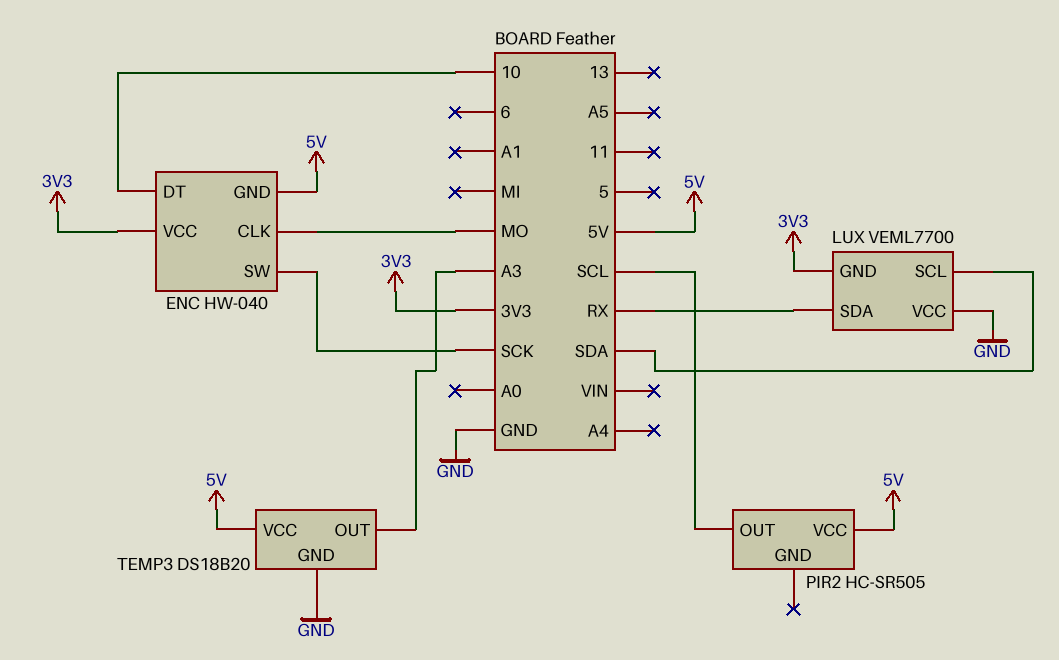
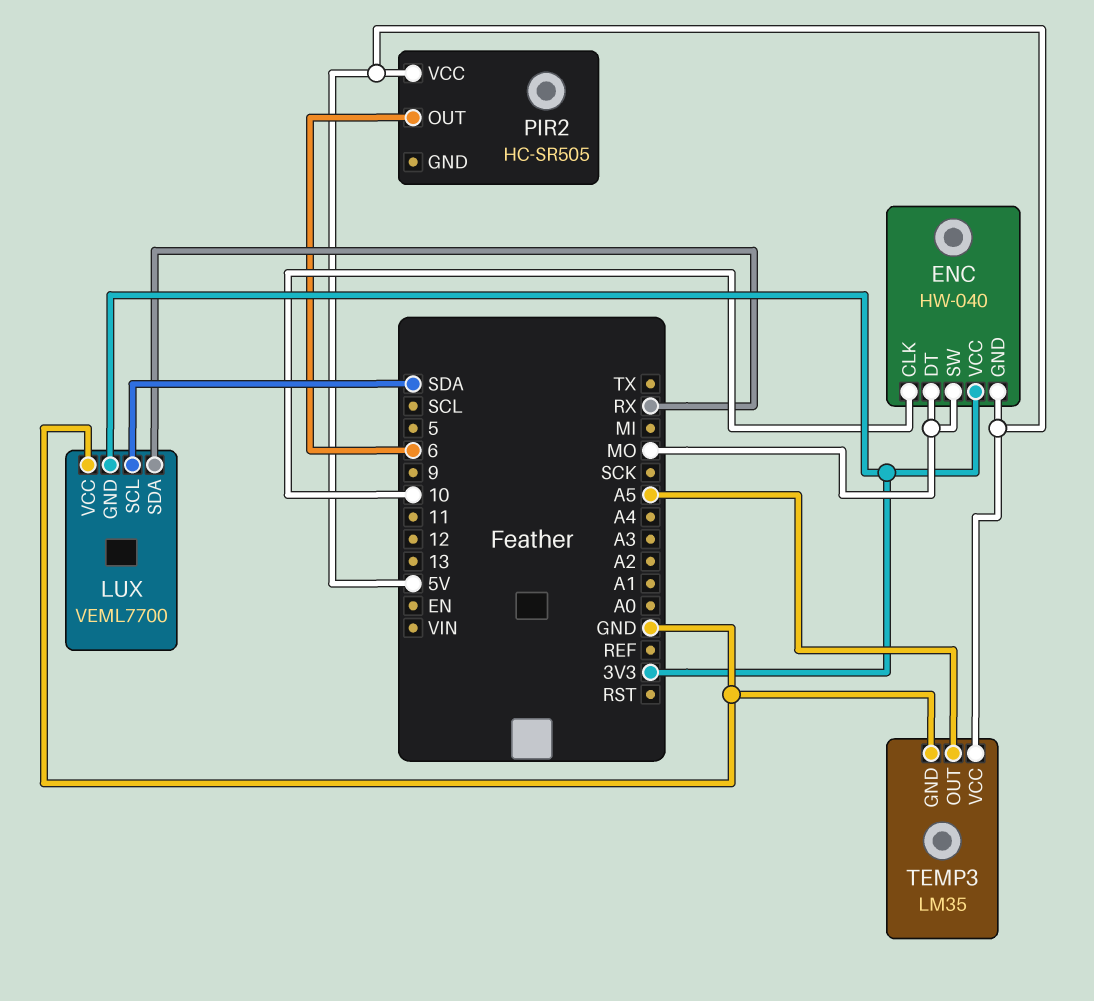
ENC pin CLK: MO -> 10
ENC pin DT: 10 -> MO
ENC pin SW: SCK -> MO
PIR2 pin OUT: SCL -> 6
TEMP3: DS18B20 -> LM35
TEMP3 pin OUT: A3 -> A5

